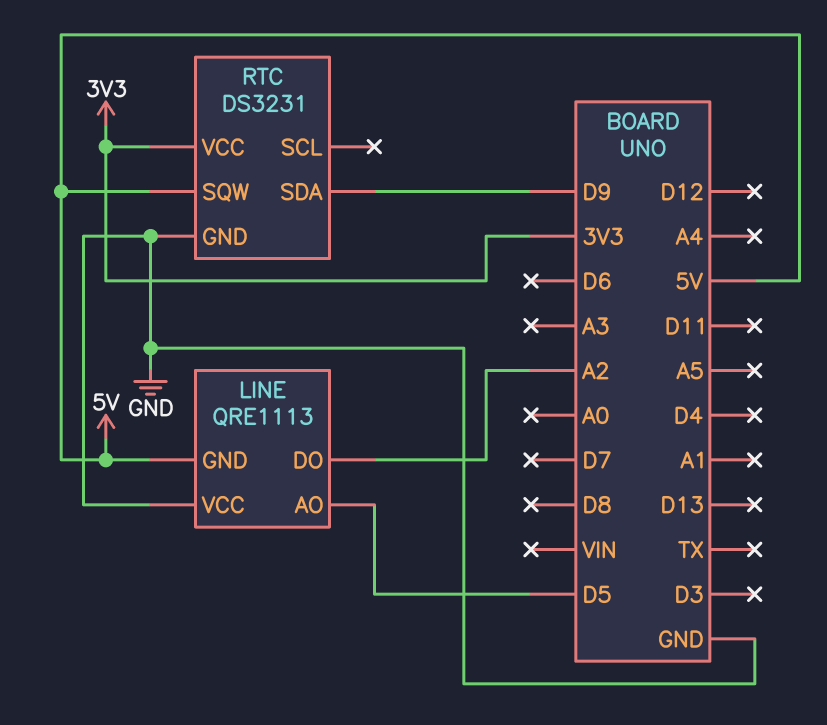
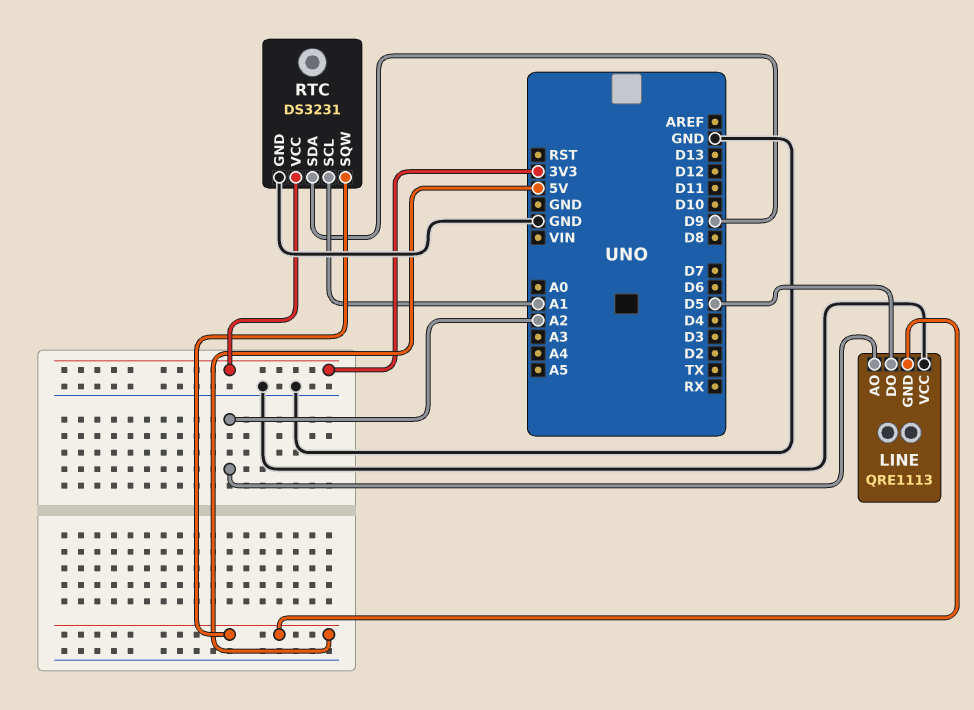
LINE pin AO: D5 -> A2
LINE pin DO: A2 -> D5
RTC pin SCL: none -> A1

